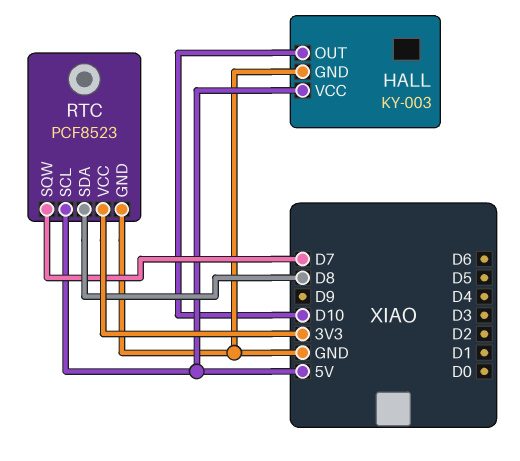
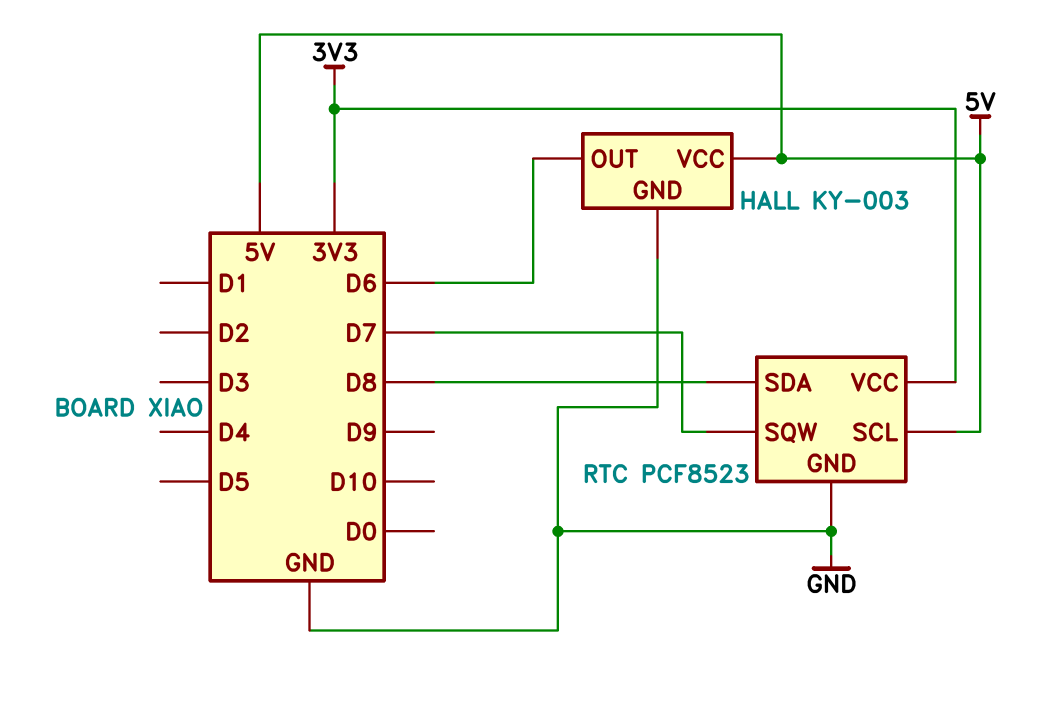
HALL pin OUT: D10 -> D6

